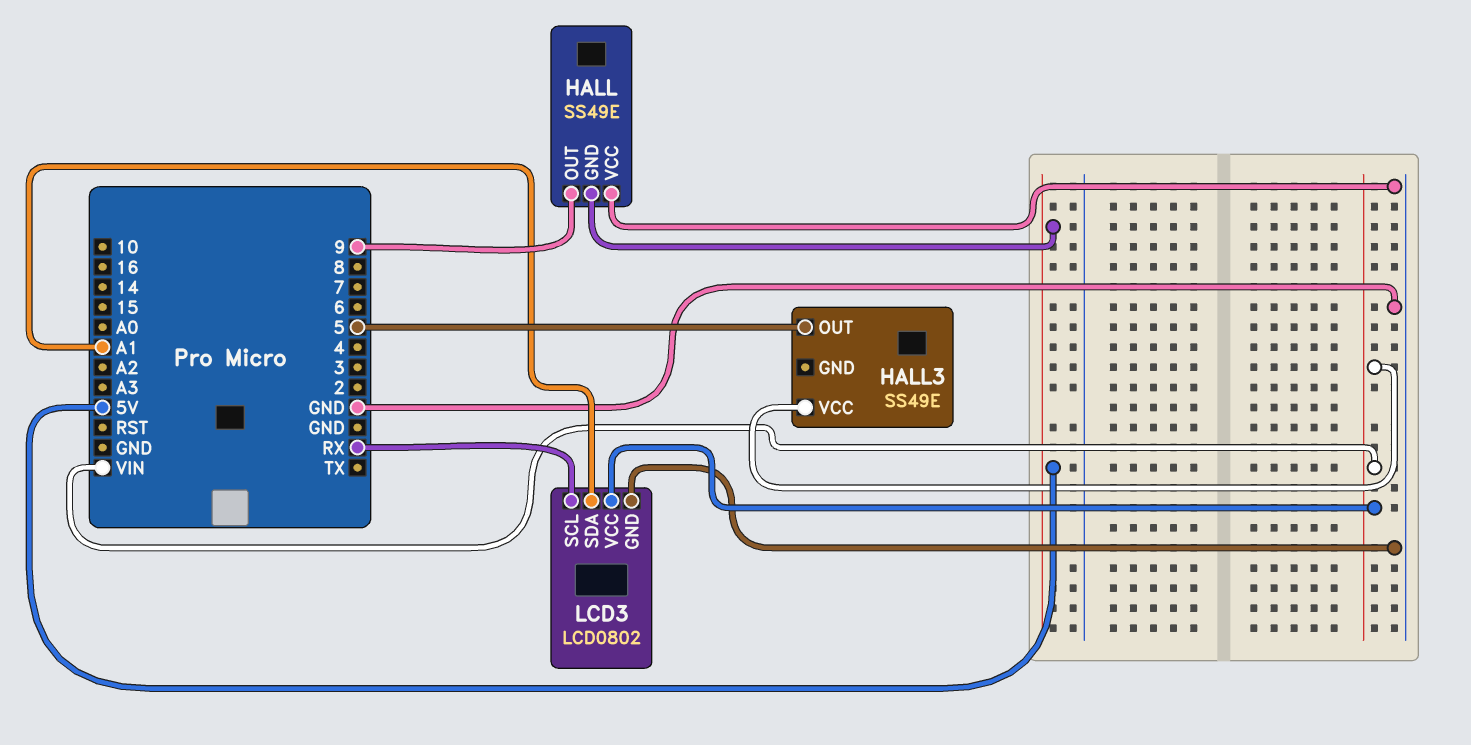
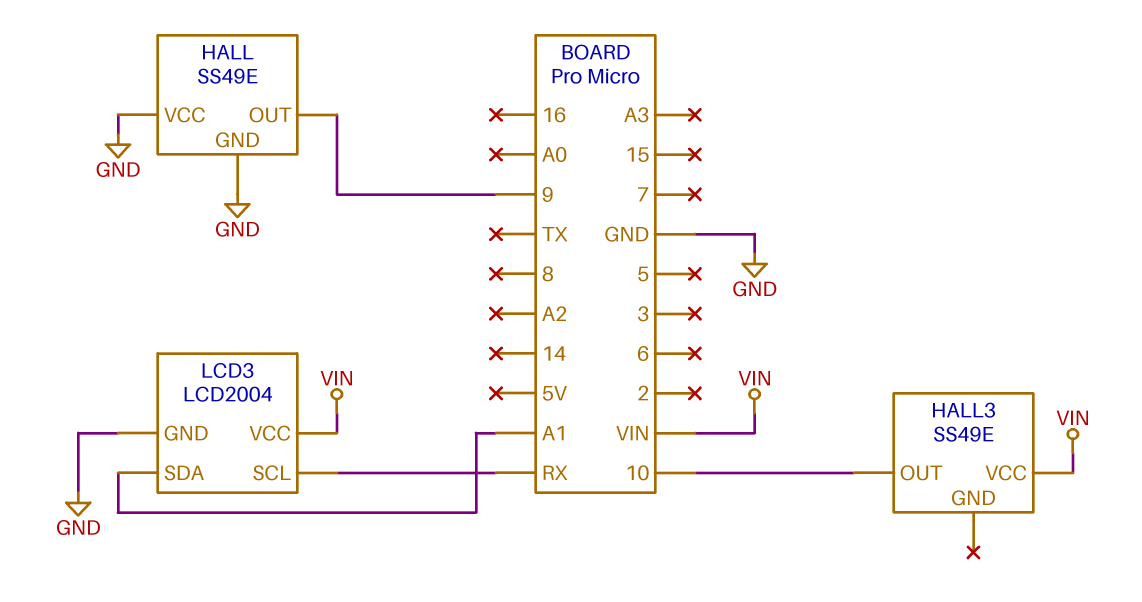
HALL pin GND: 5V -> GND
HALL3 pin OUT: 5 -> 10
LCD3: LCD0802 -> LCD2004

